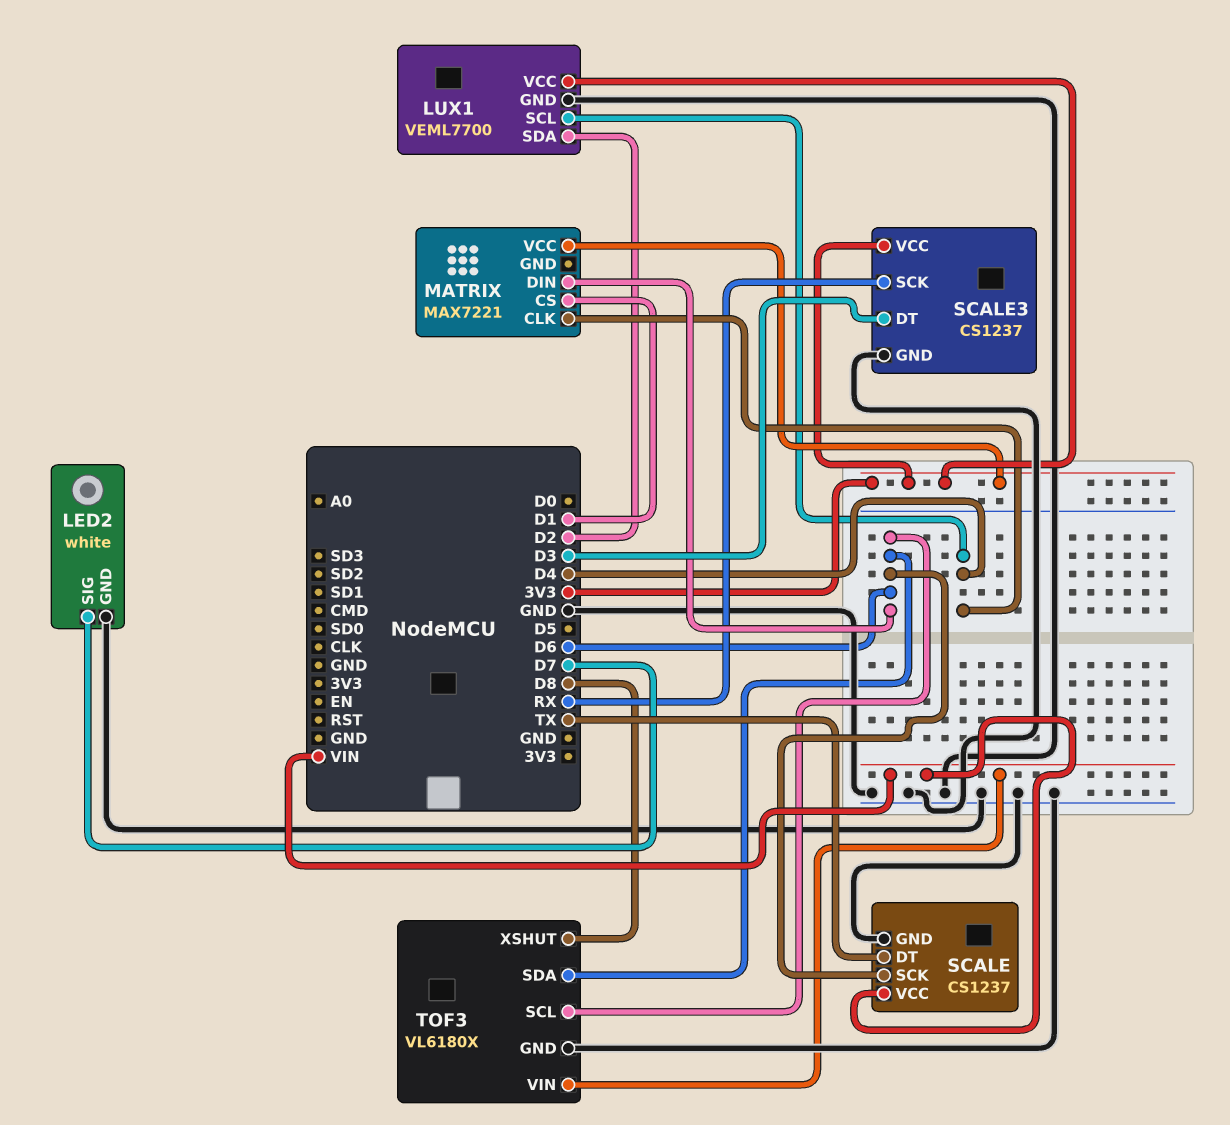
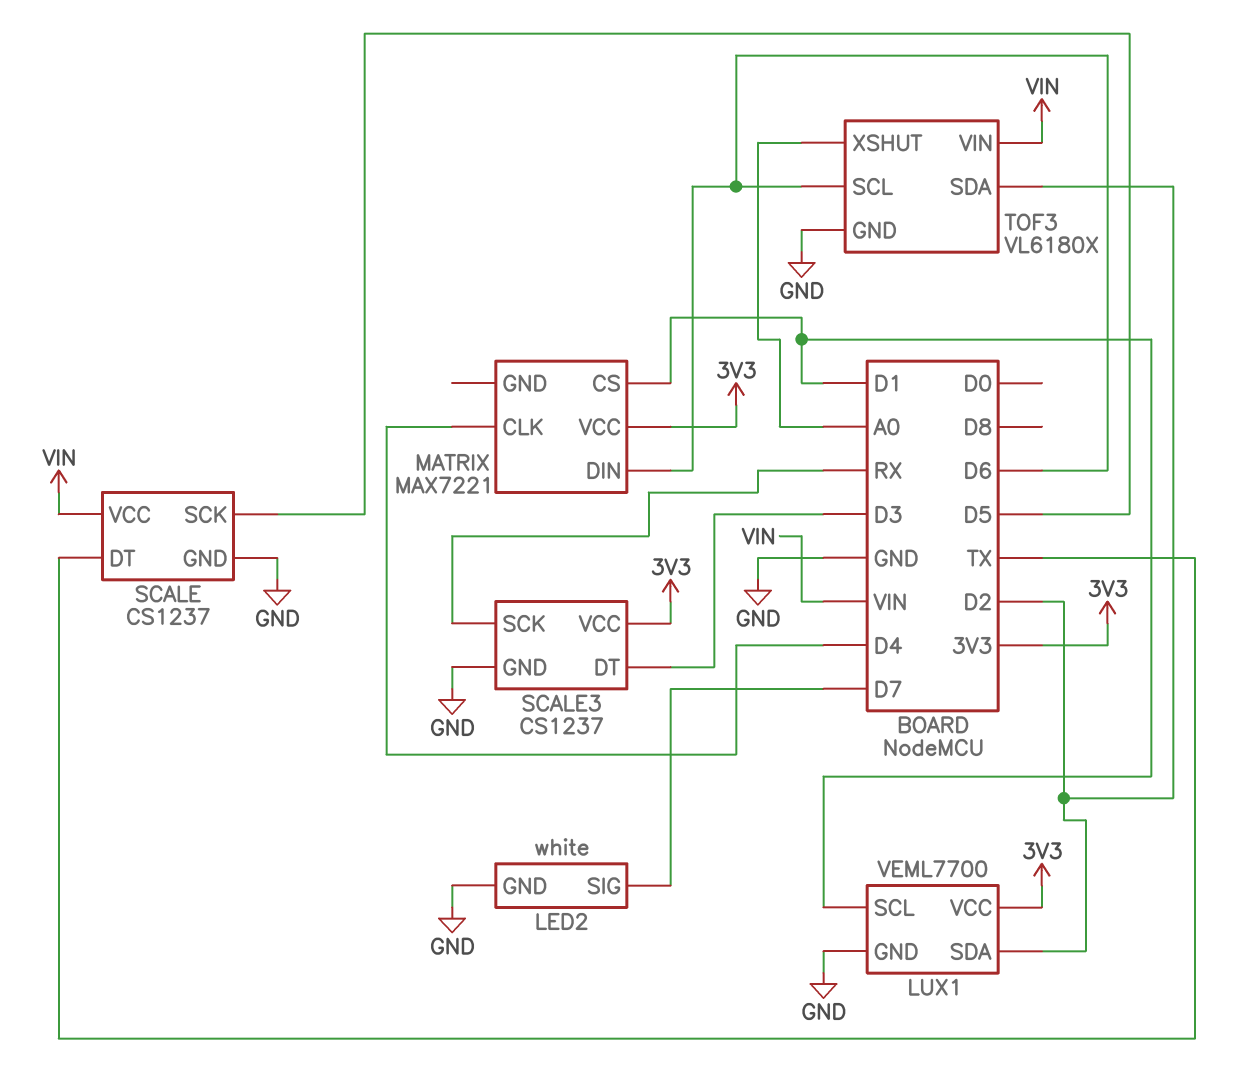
LUX1 pin SCL: D4 -> D1
SCALE pin SCK: D6 -> D5
TOF3 pin SDA: D6 -> D2
TOF3 pin XSHUT: D8 -> A0

